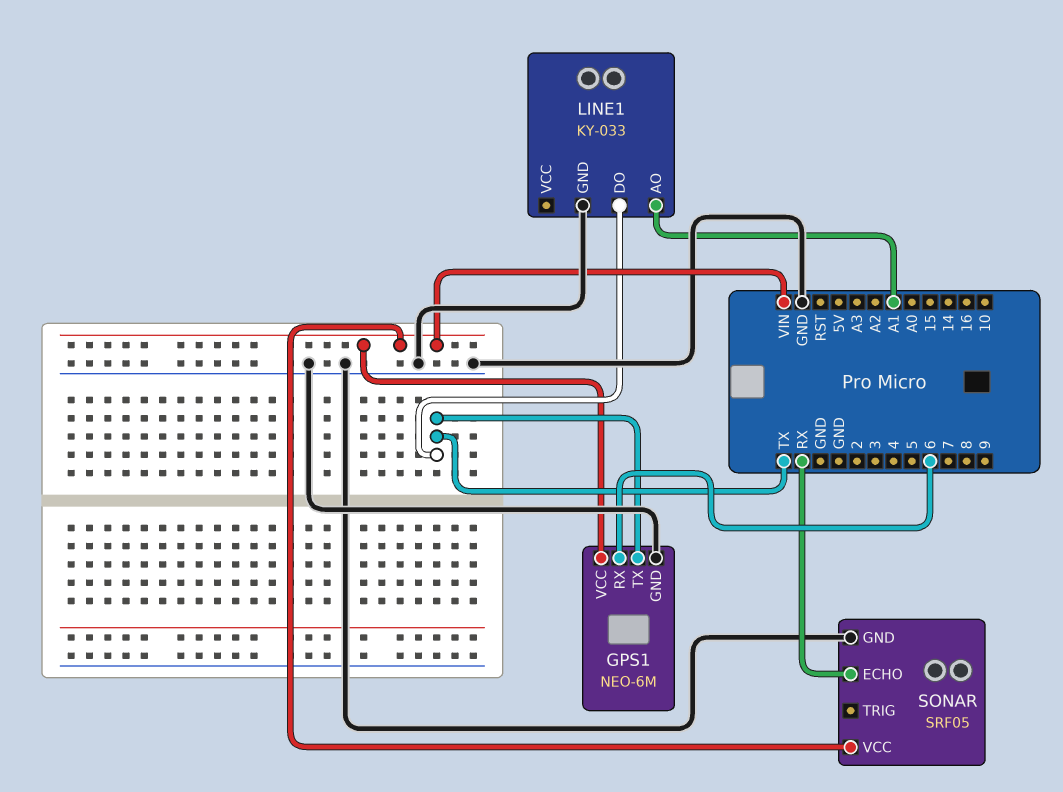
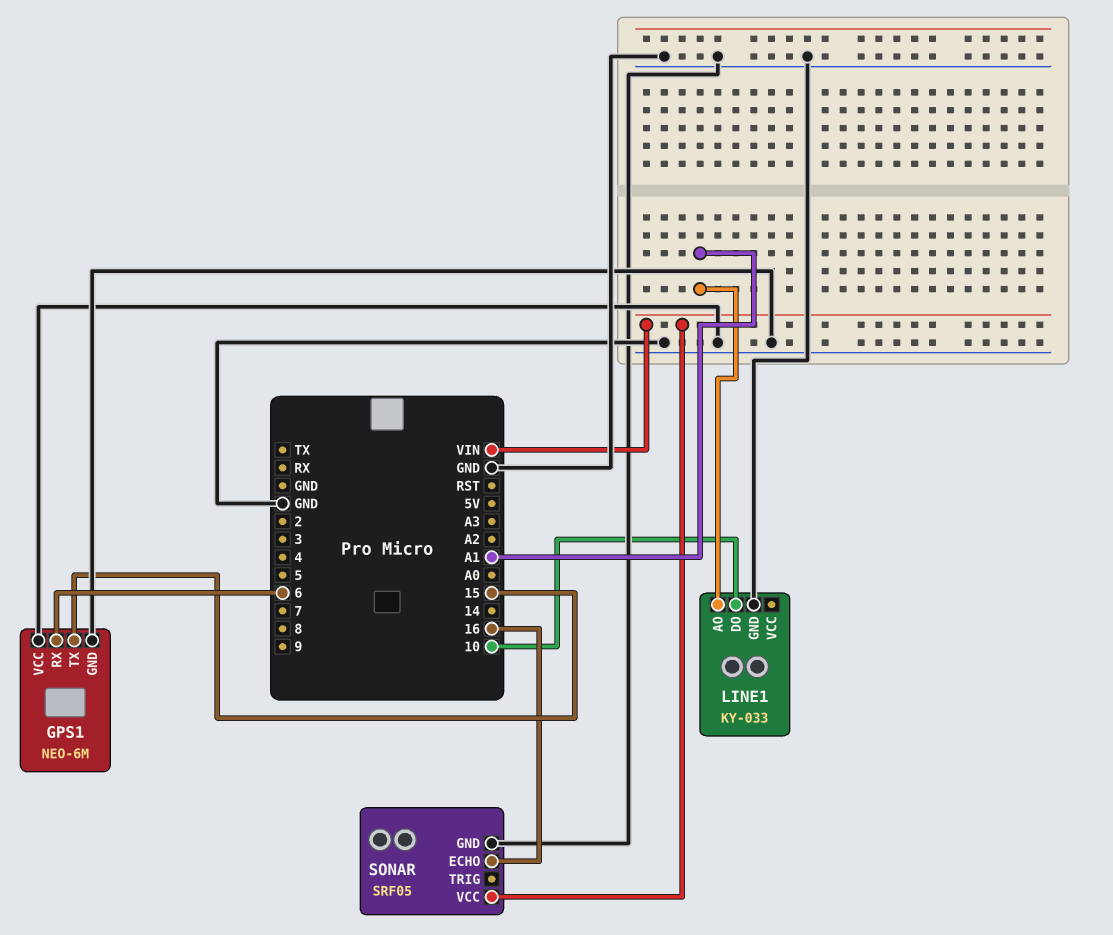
GPS1 pin TX: TX -> 15
GPS1 pin VCC: VIN -> GND
LINE1 pin DO: TX -> 10
SONAR pin ECHO: RX -> 16

